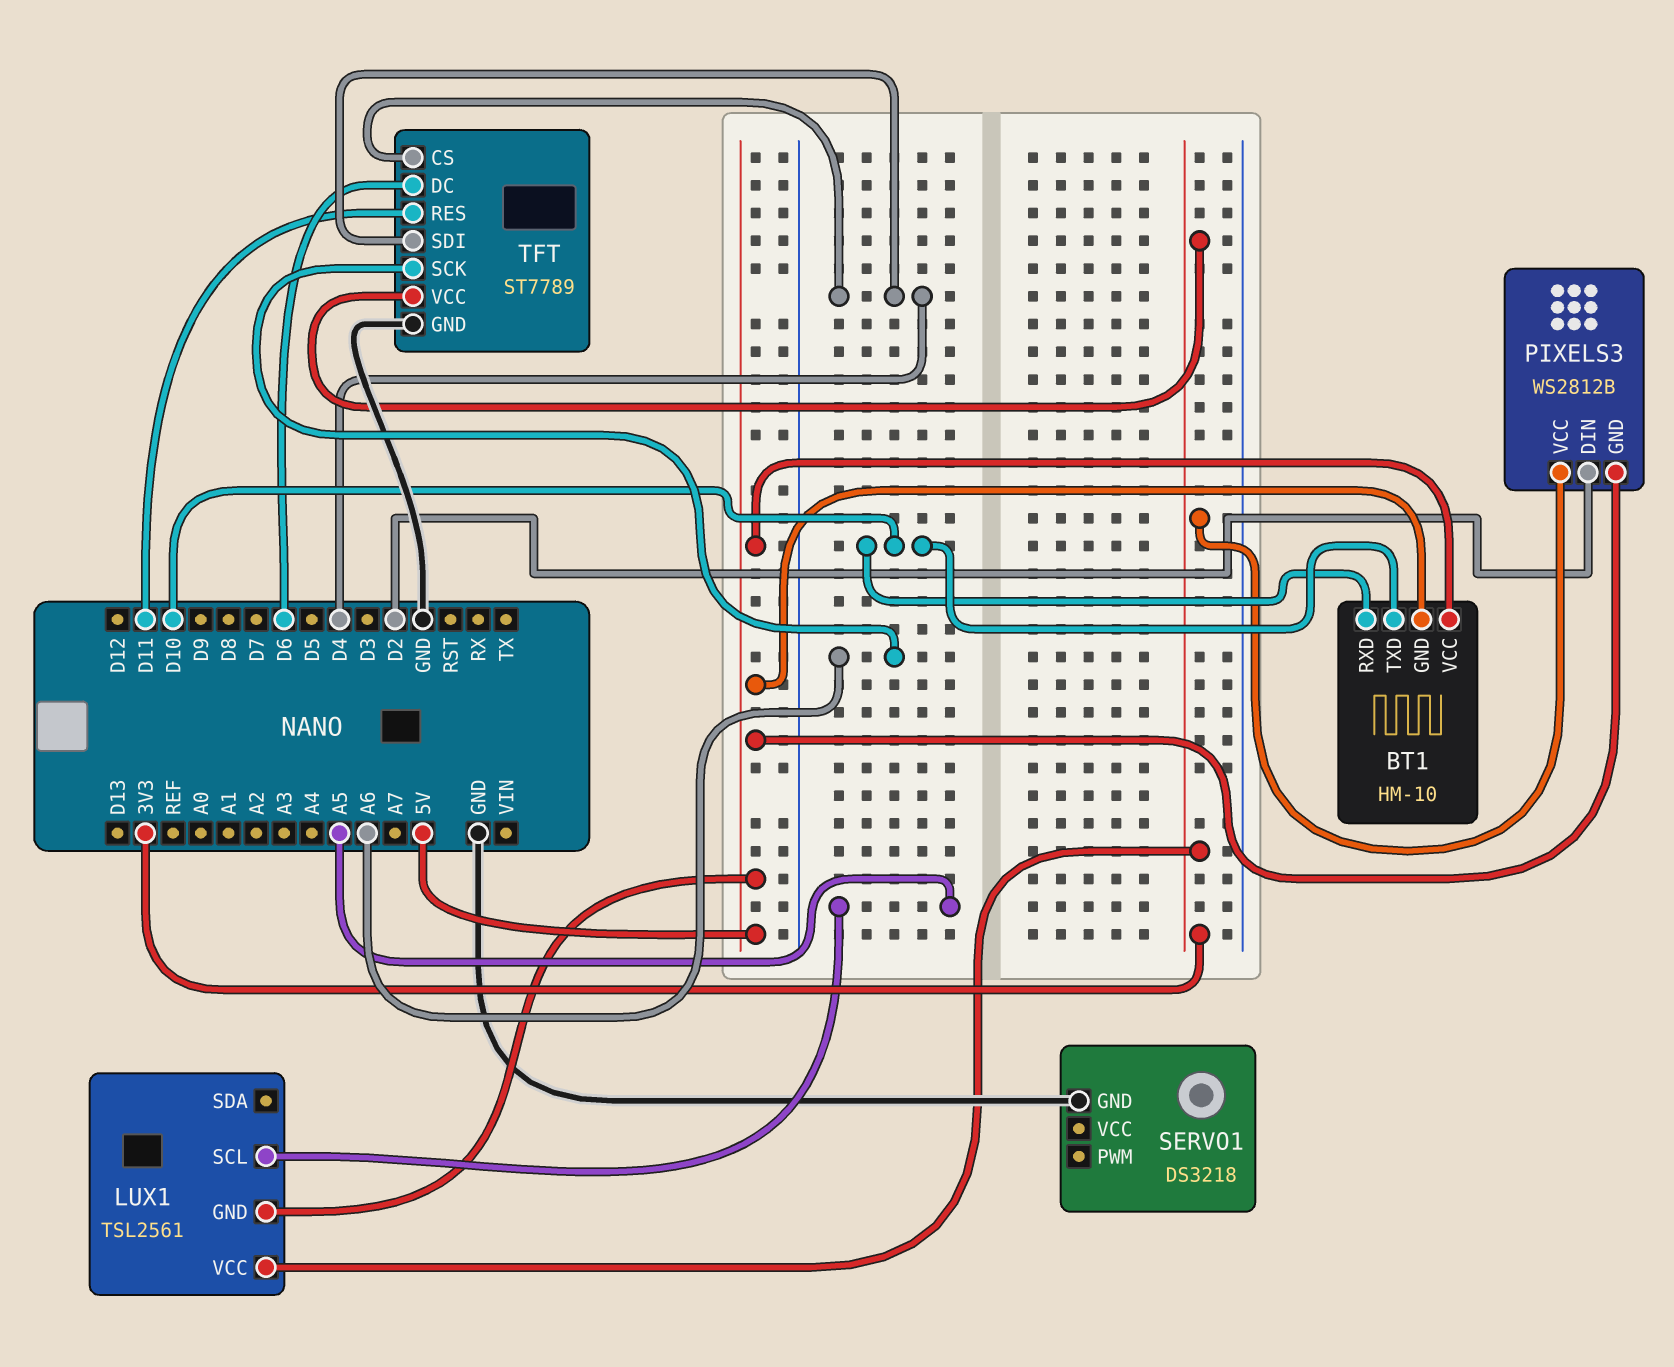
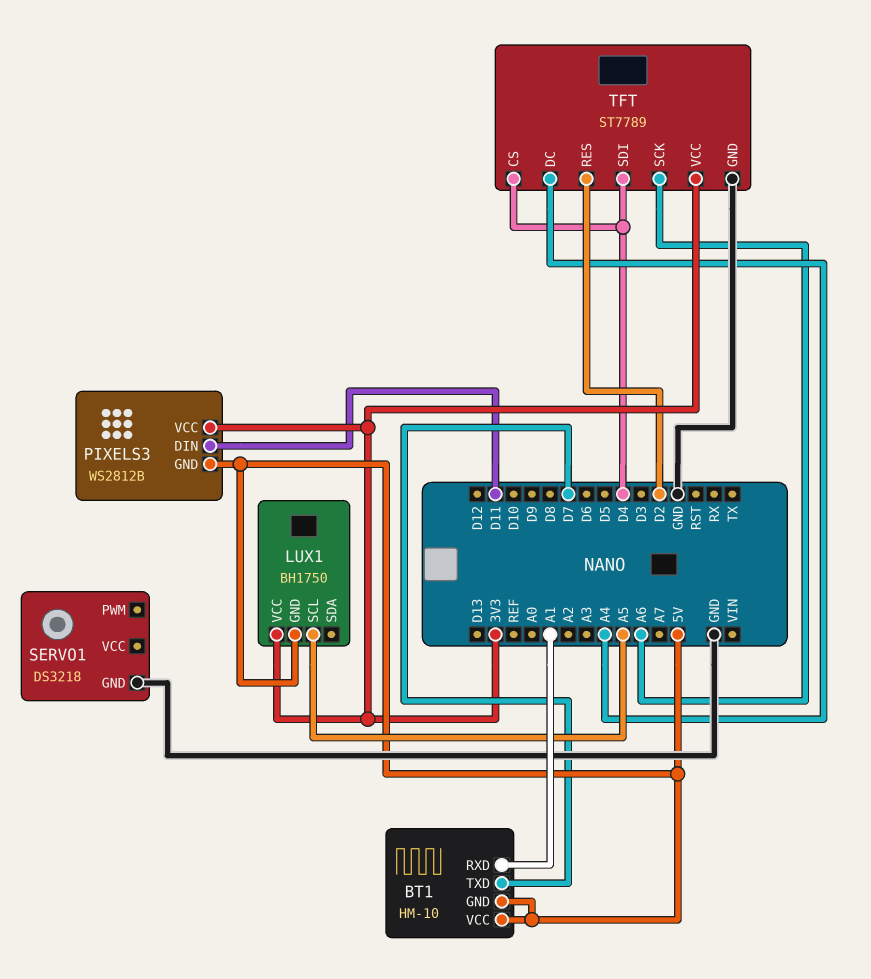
BT1 pin RXD: D10 -> A1
BT1 pin TXD: D10 -> D7
LUX1: TSL2561 -> BH1750
PIXELS3 pin DIN: D2 -> D11
TFT pin DC: D6 -> A4
TFT pin RES: D11 -> D2

